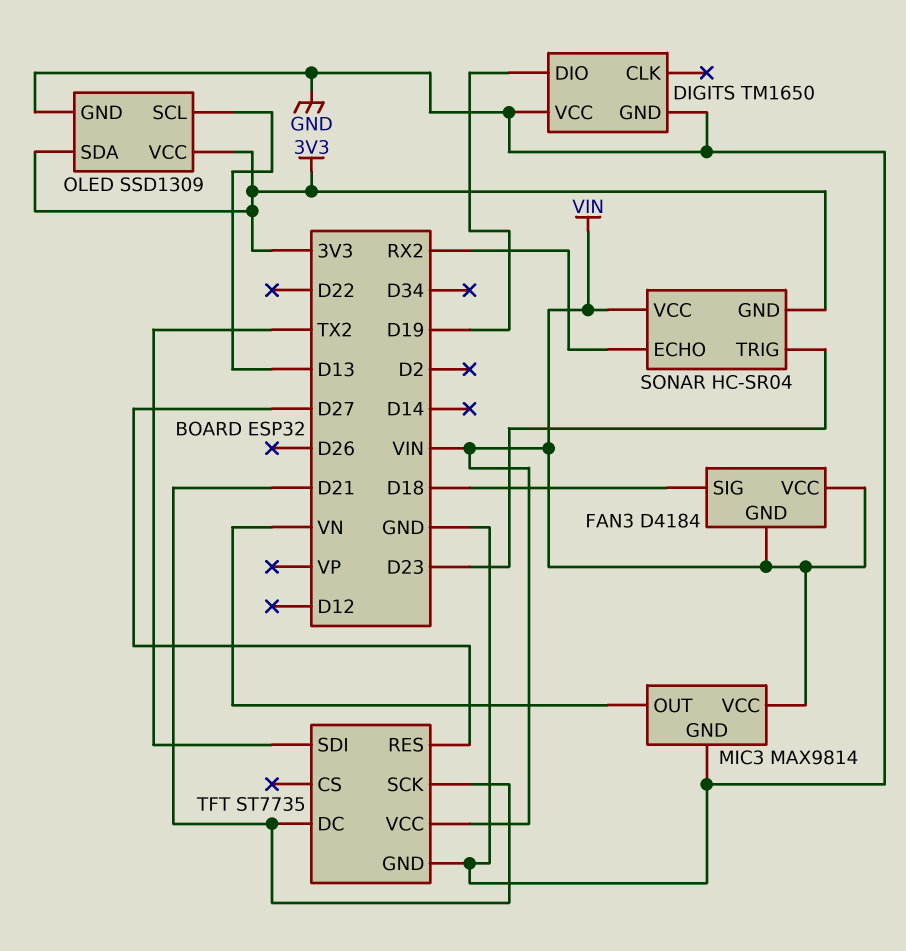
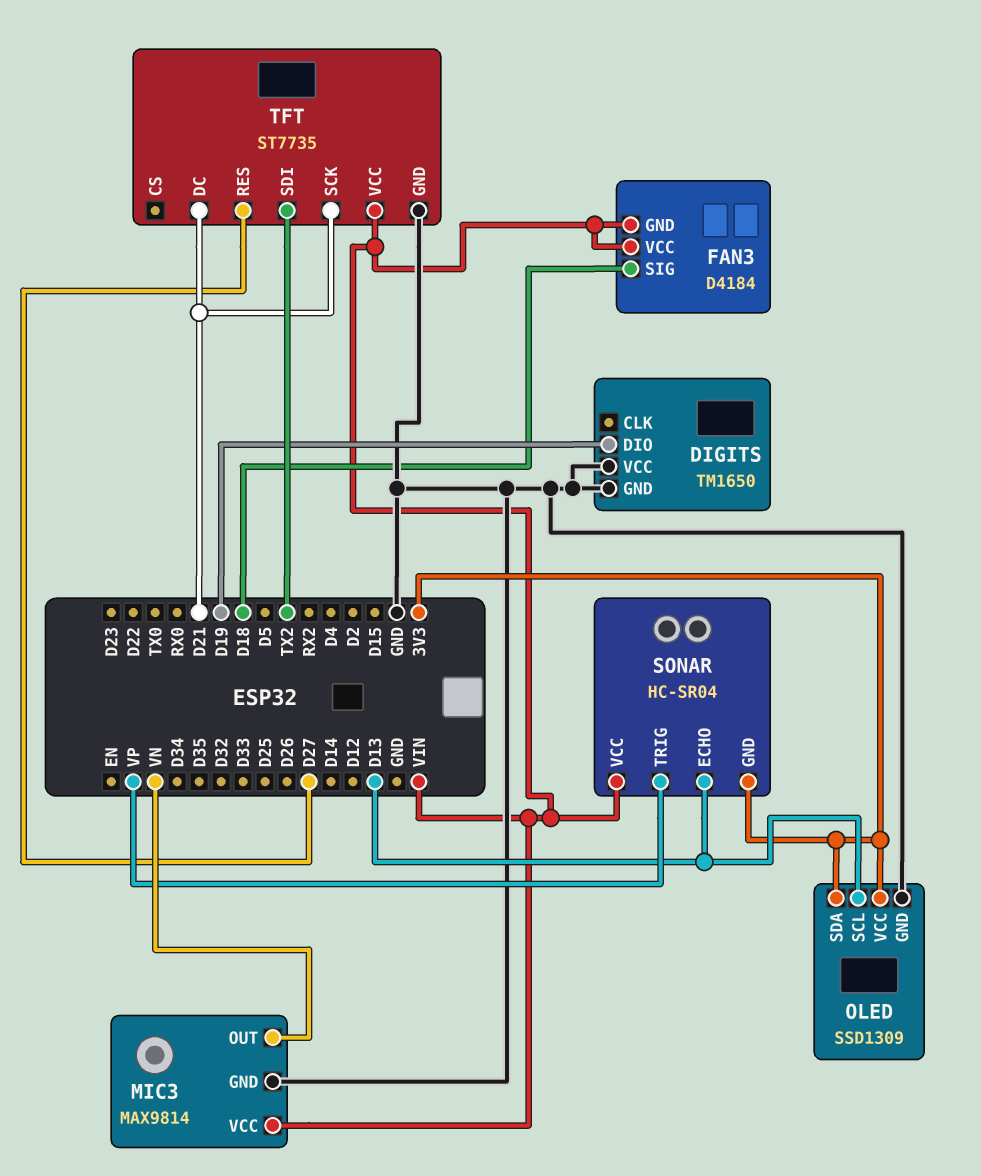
SONAR pin ECHO: RX2 -> D13
SONAR pin TRIG: D23 -> VP

